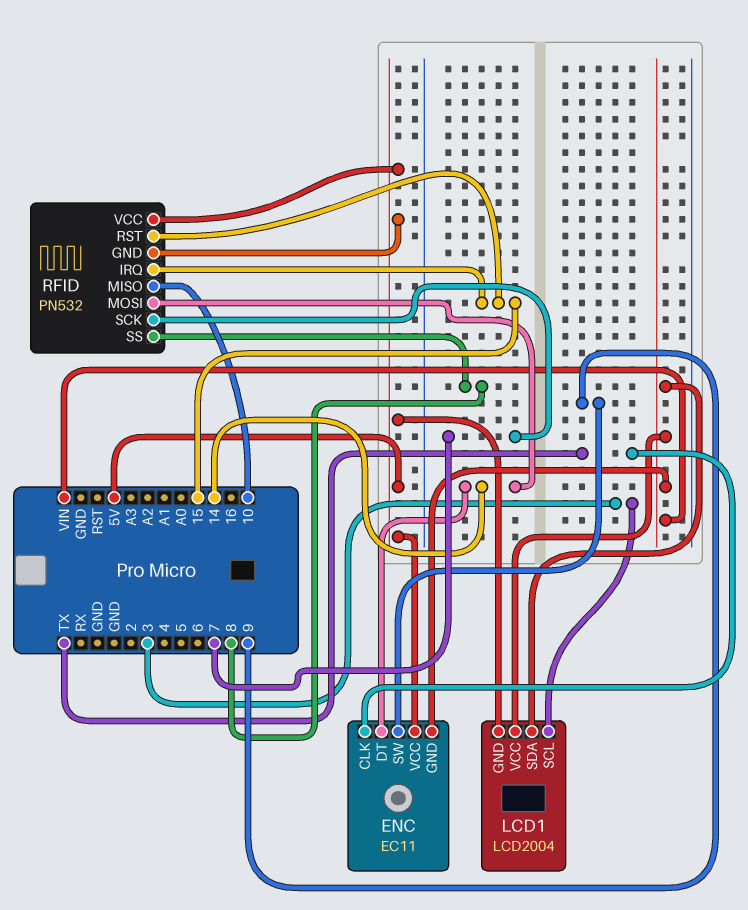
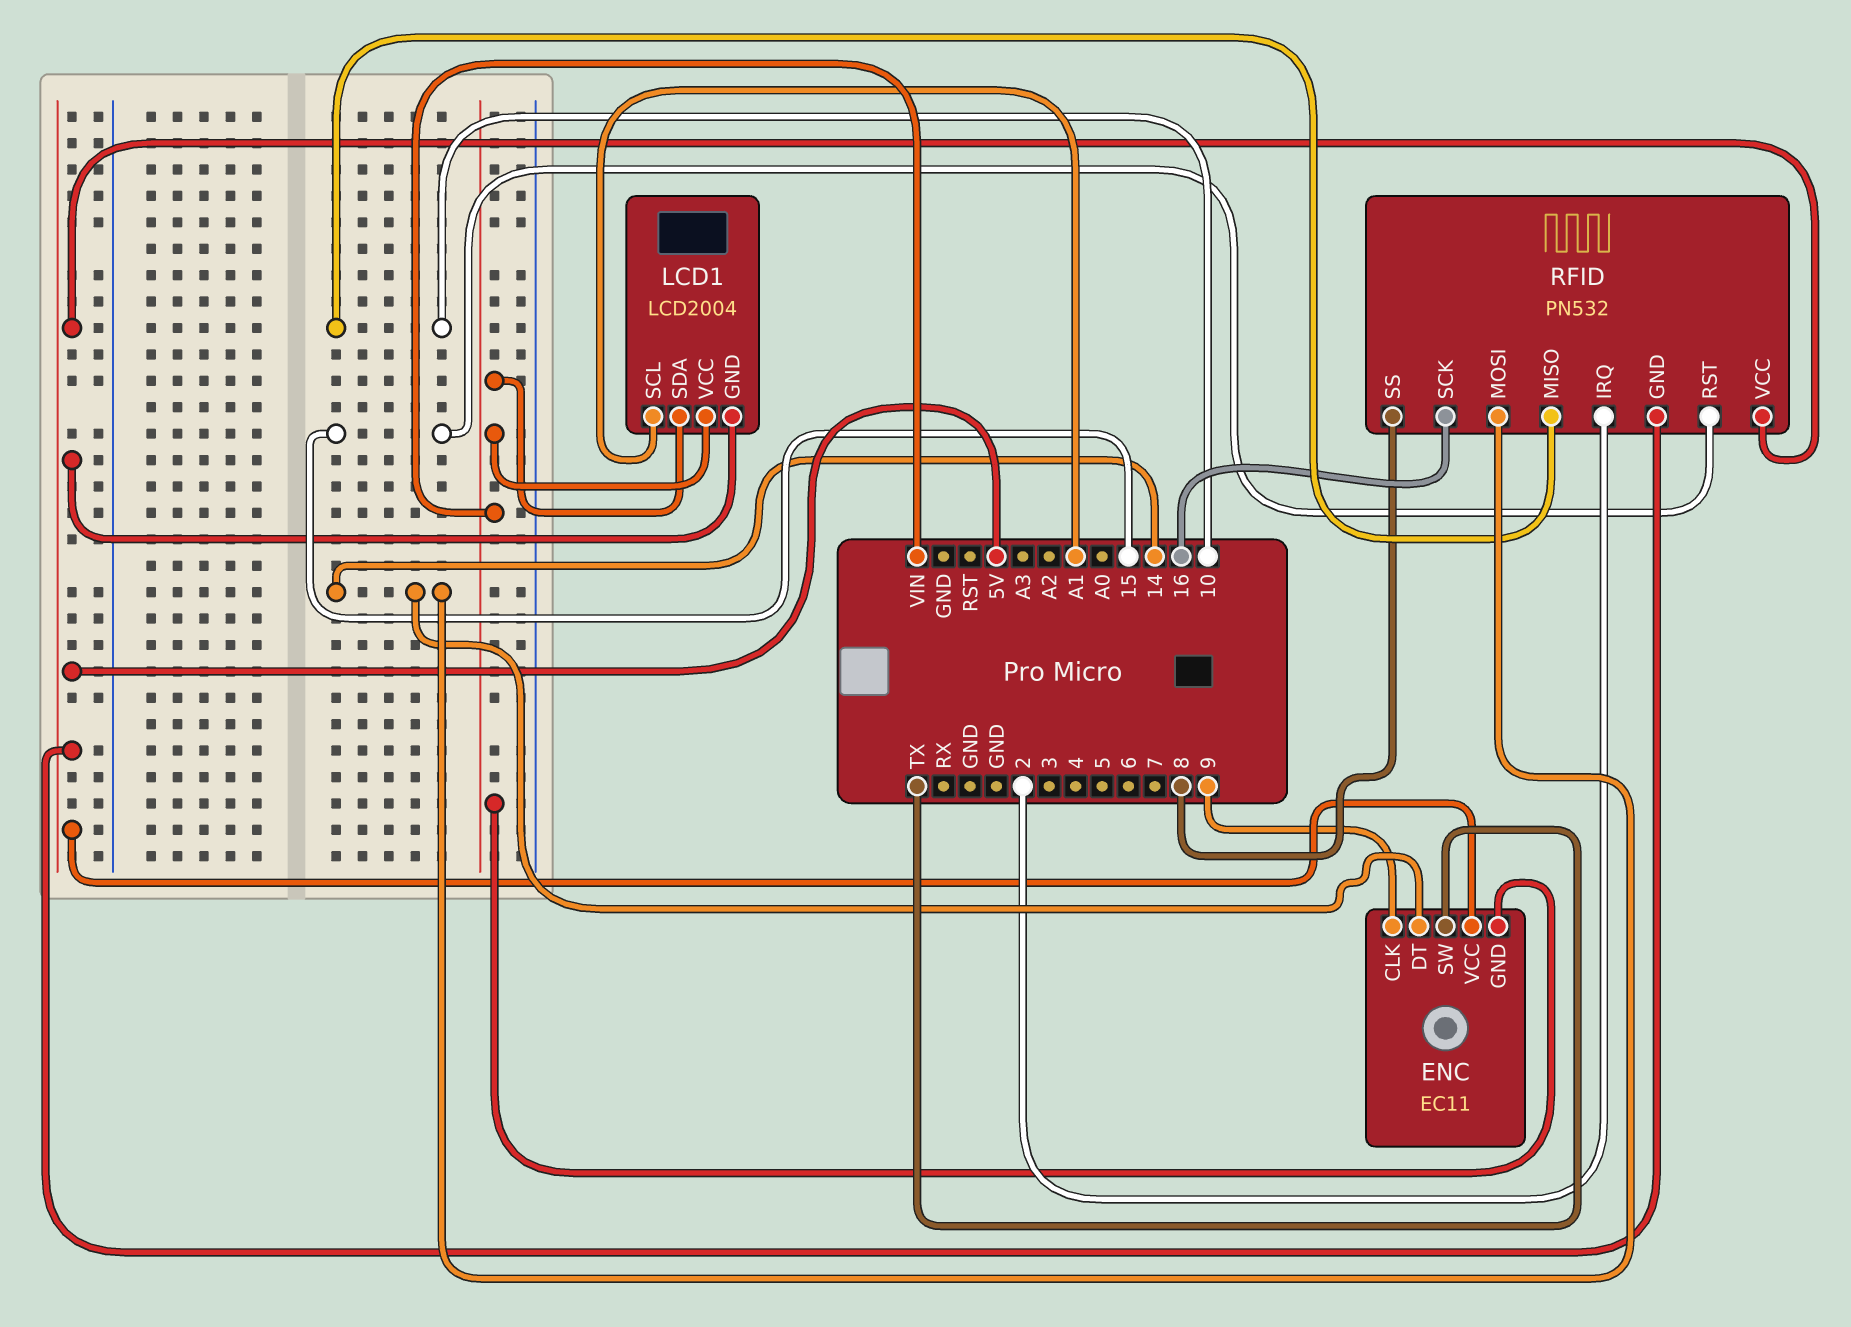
ENC pin CLK: TX -> 9
ENC pin SW: 9 -> TX
LCD1 pin SCL: 3 -> A1
RFID pin IRQ: 15 -> 2
RFID pin SCK: 7 -> 16

